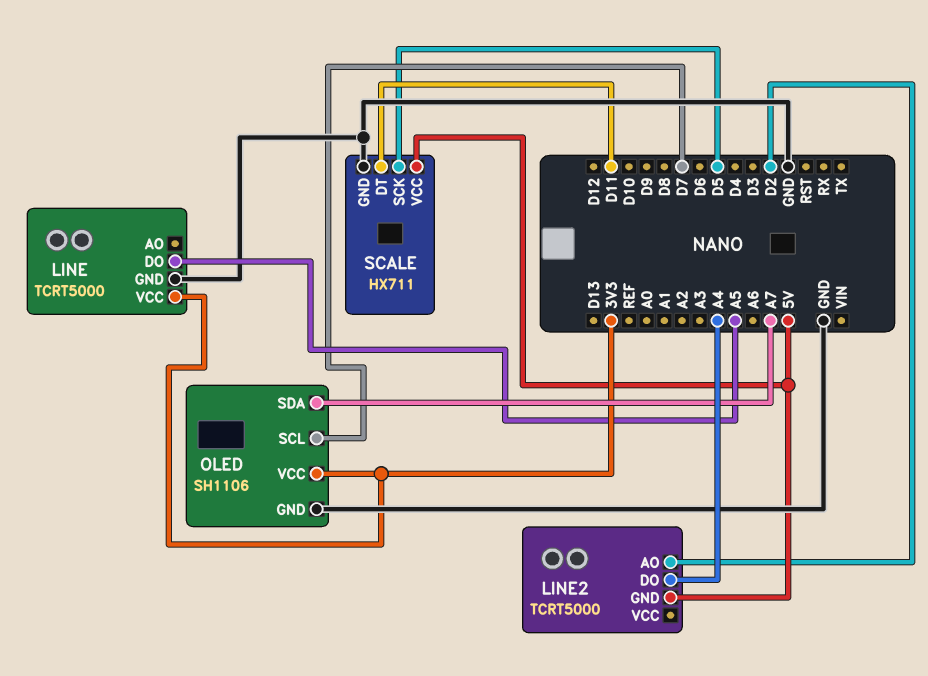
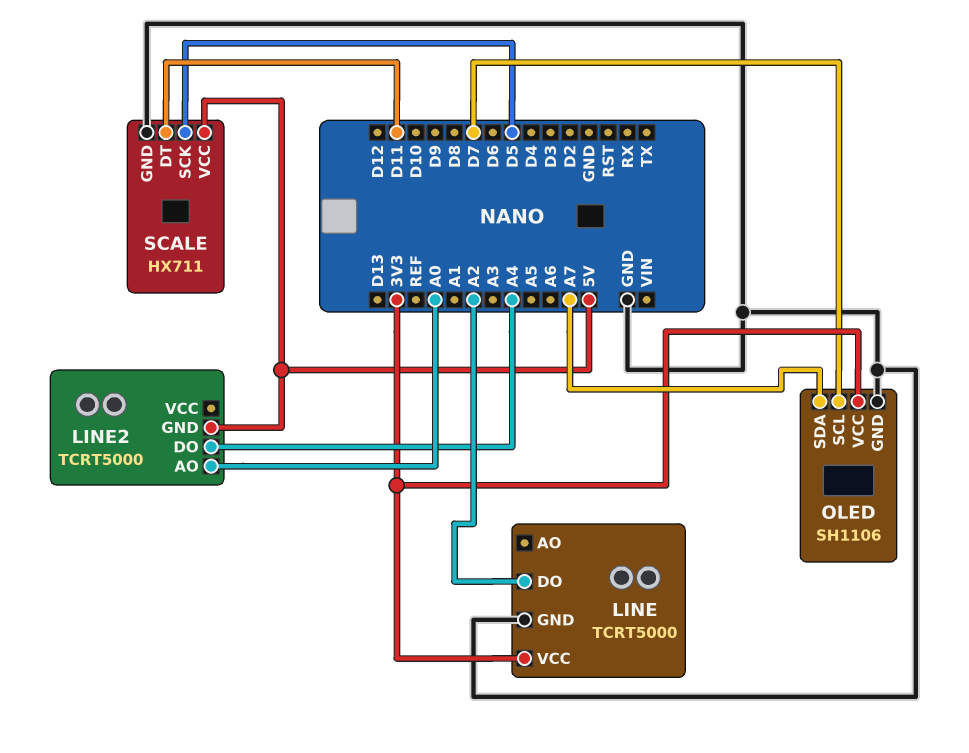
LINE pin DO: A5 -> A2
LINE2 pin AO: D2 -> A0

